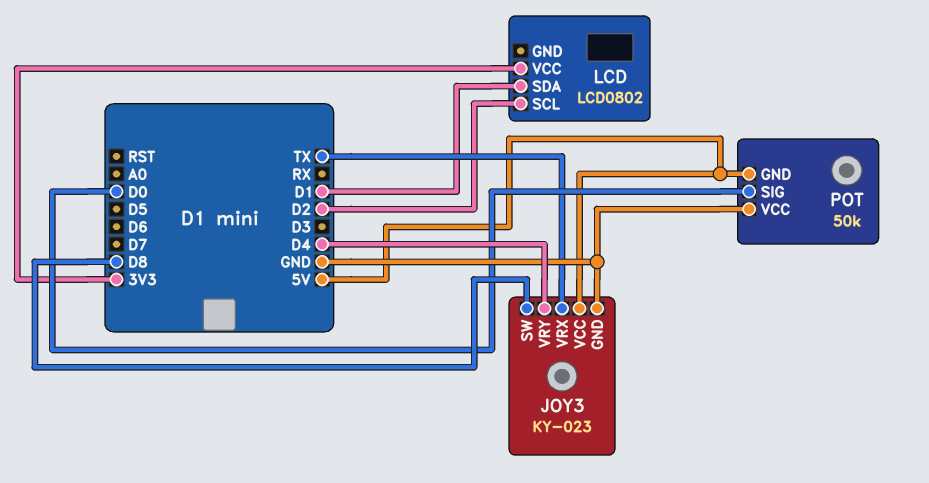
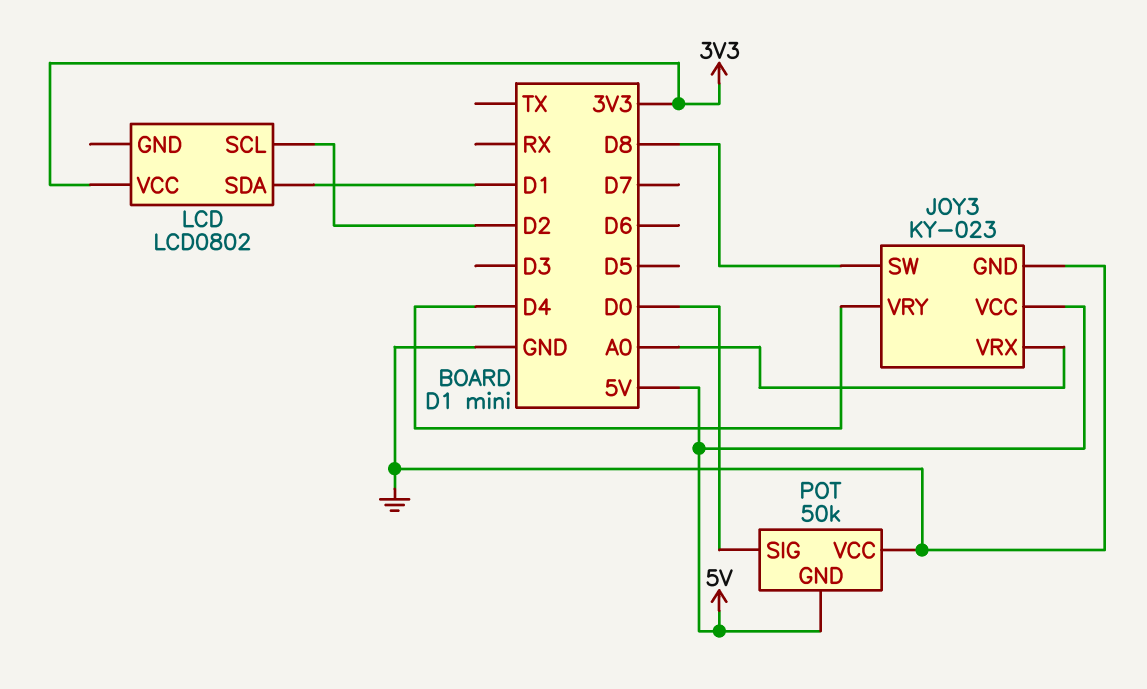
JOY3 pin VRX: TX -> A0

